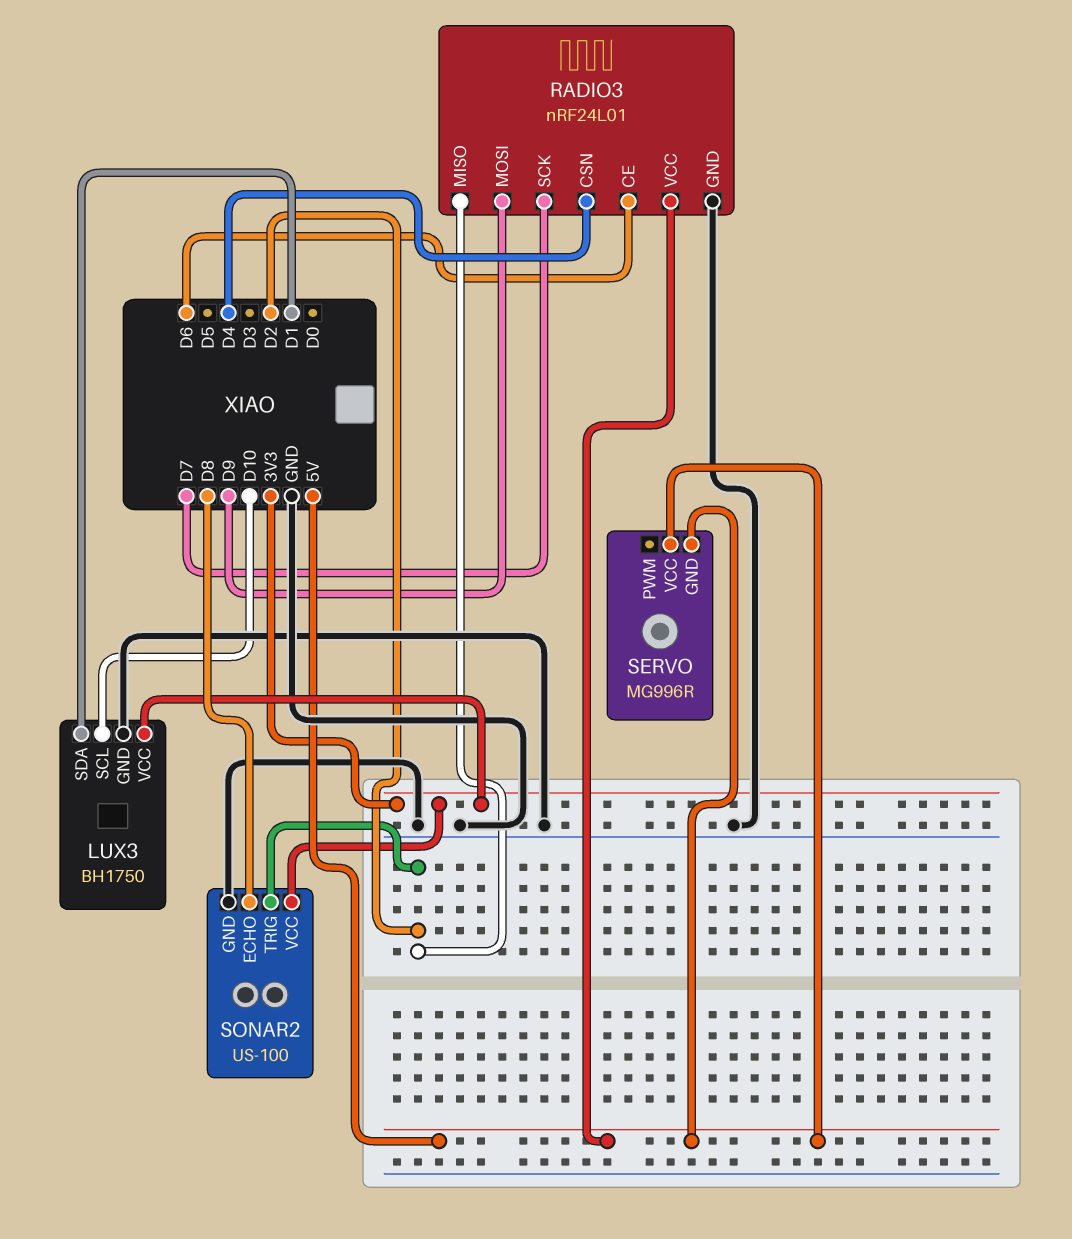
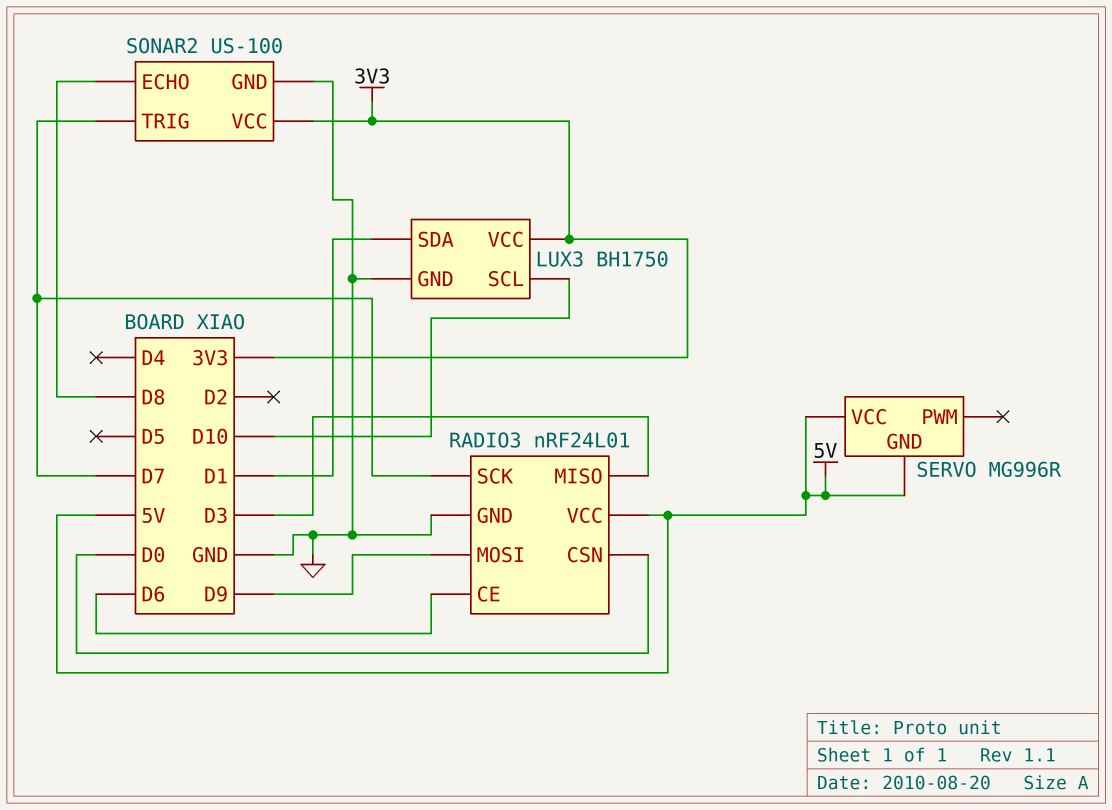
RADIO3 pin CSN: D4 -> D0
RADIO3 pin MISO: D2 -> D3
SONAR2 pin TRIG: D2 -> D7

